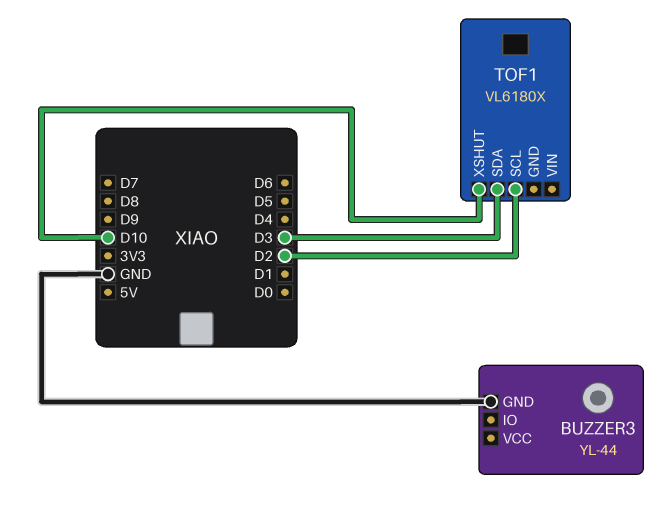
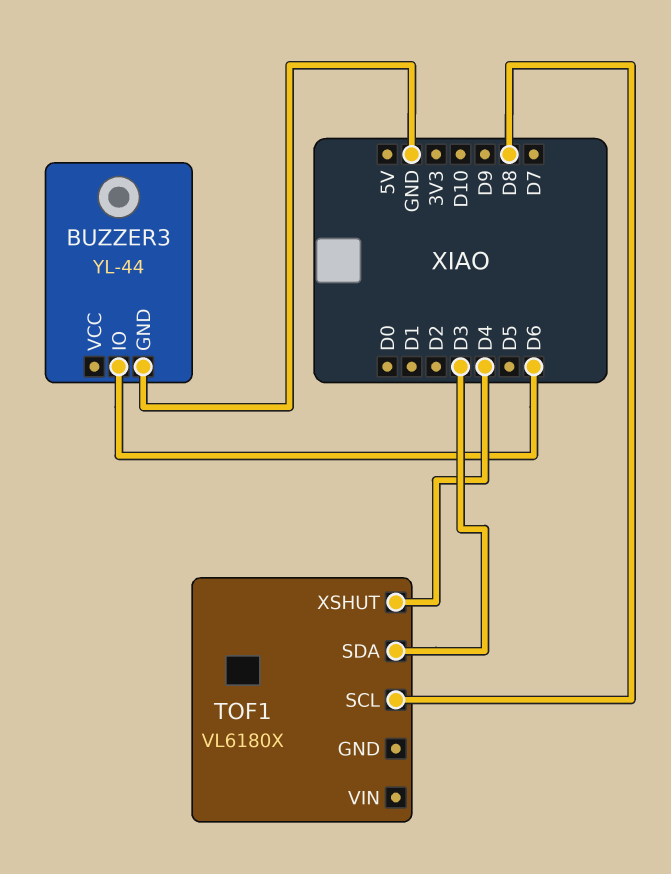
BUZZER3 pin IO: none -> D6
TOF1 pin SCL: D2 -> D8
TOF1 pin XSHUT: D10 -> D4

